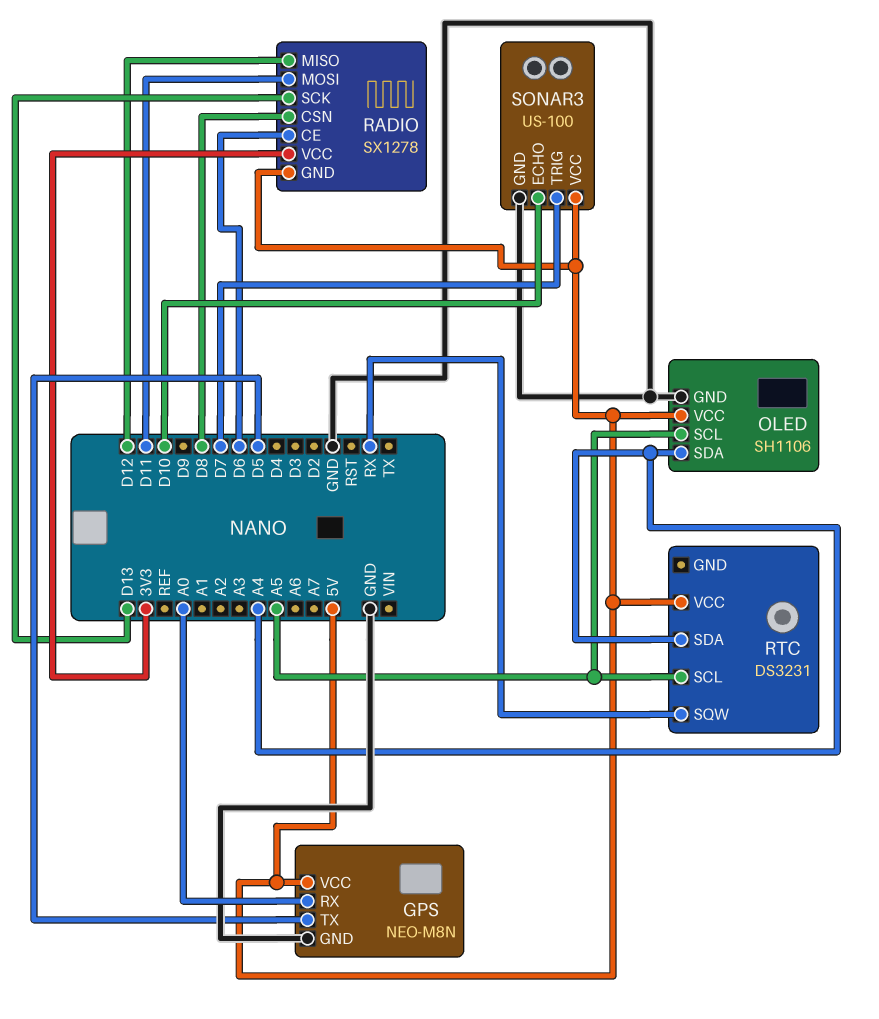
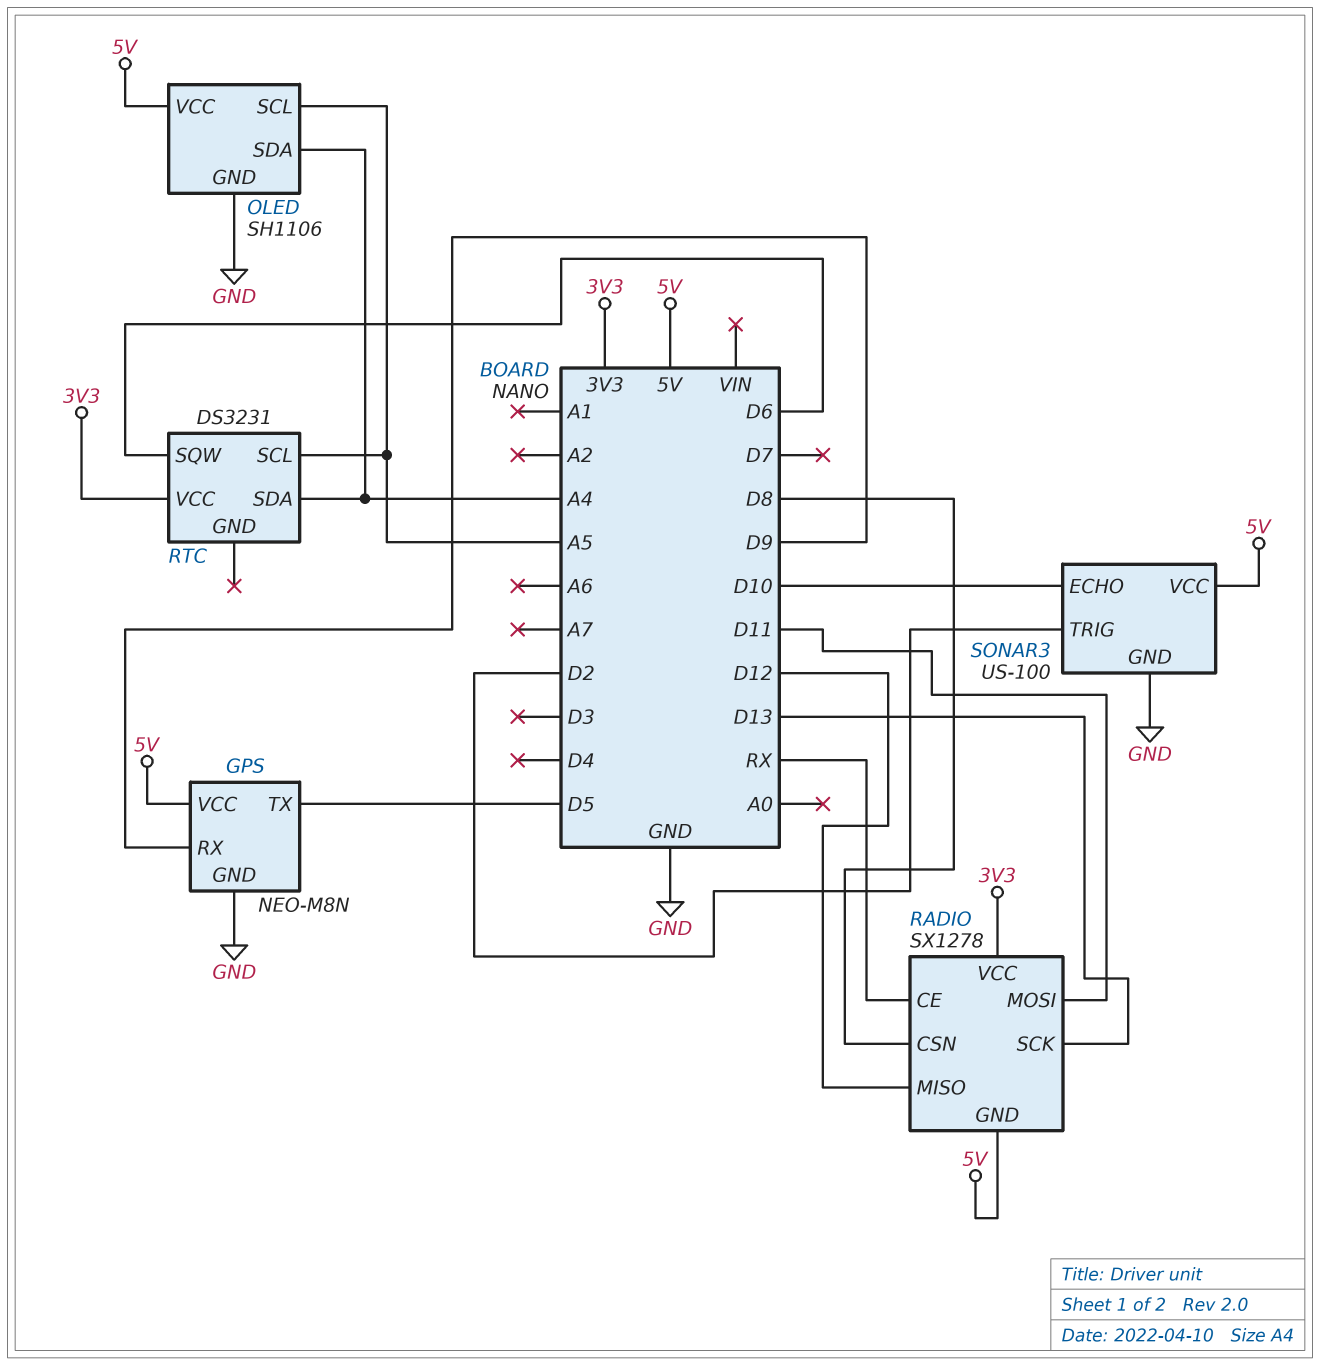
GPS pin RX: A0 -> D9
RADIO pin CE: D6 -> RX
RTC pin SQW: RX -> D6
RTC pin VCC: 5V -> 3V3
SONAR3 pin TRIG: D7 -> D2

